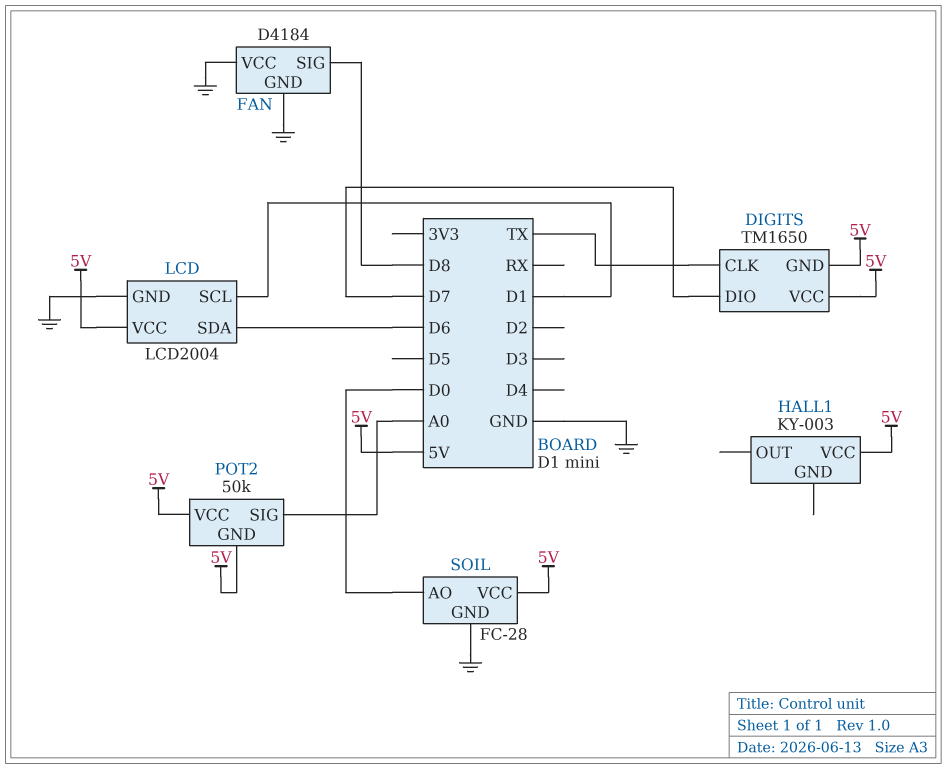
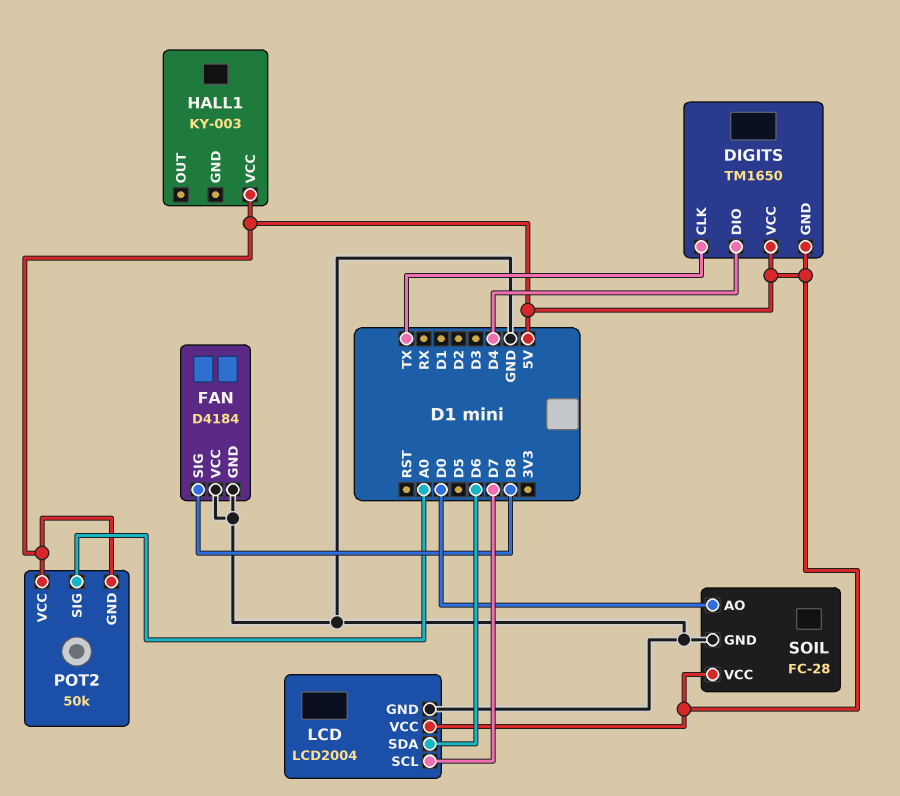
DIGITS pin DIO: D7 -> D4
LCD pin SCL: D1 -> D7

